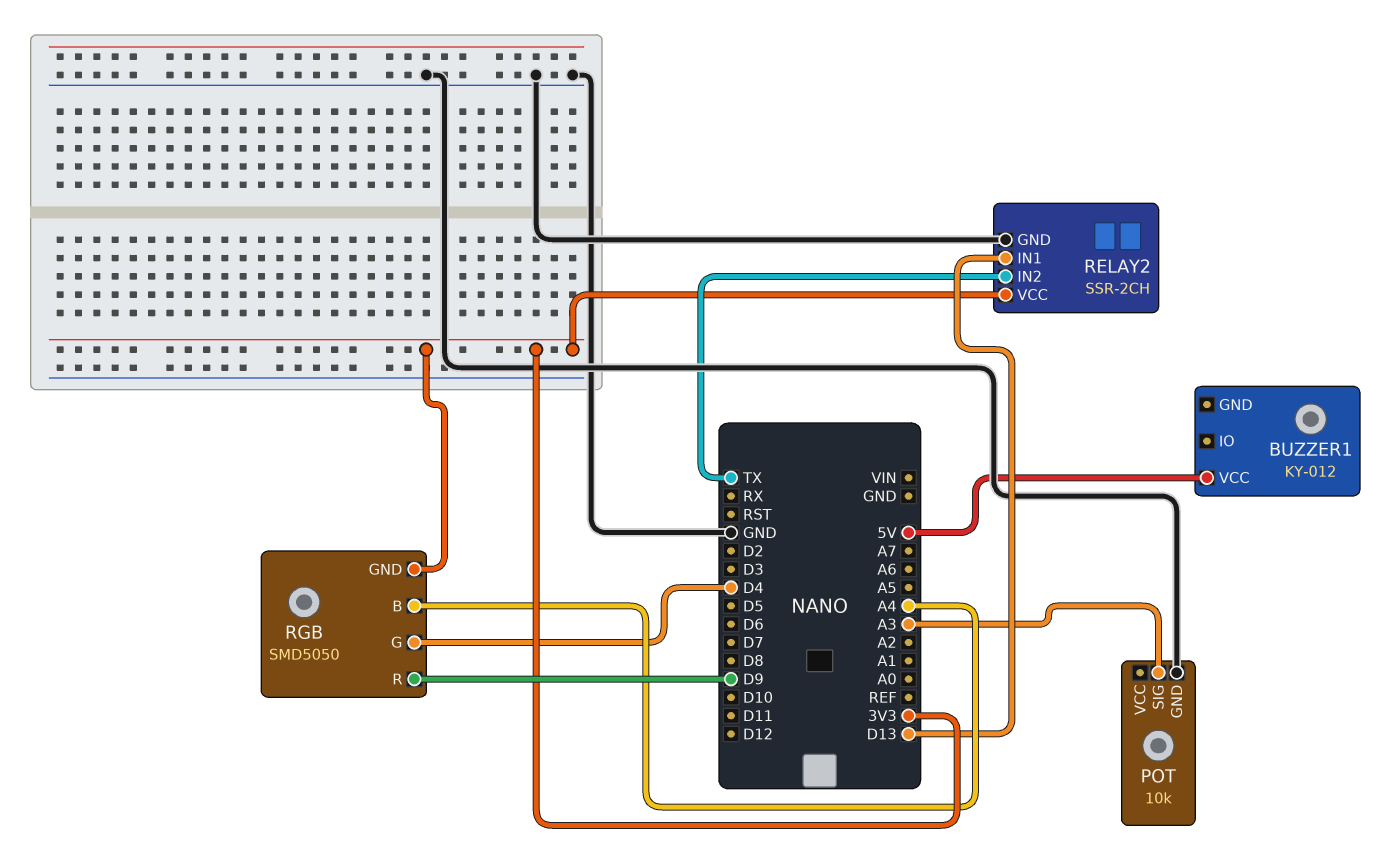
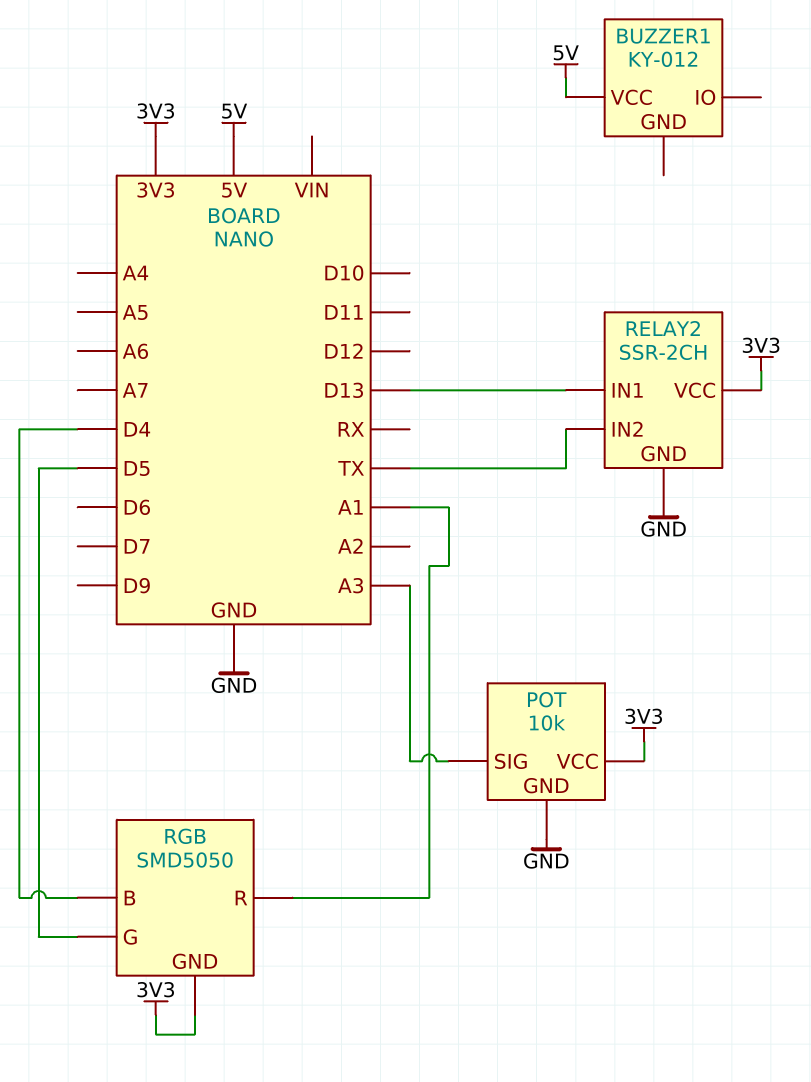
POT pin VCC: none -> 3V3
RGB pin B: A4 -> D4
RGB pin G: D4 -> D5
RGB pin R: D9 -> A1

